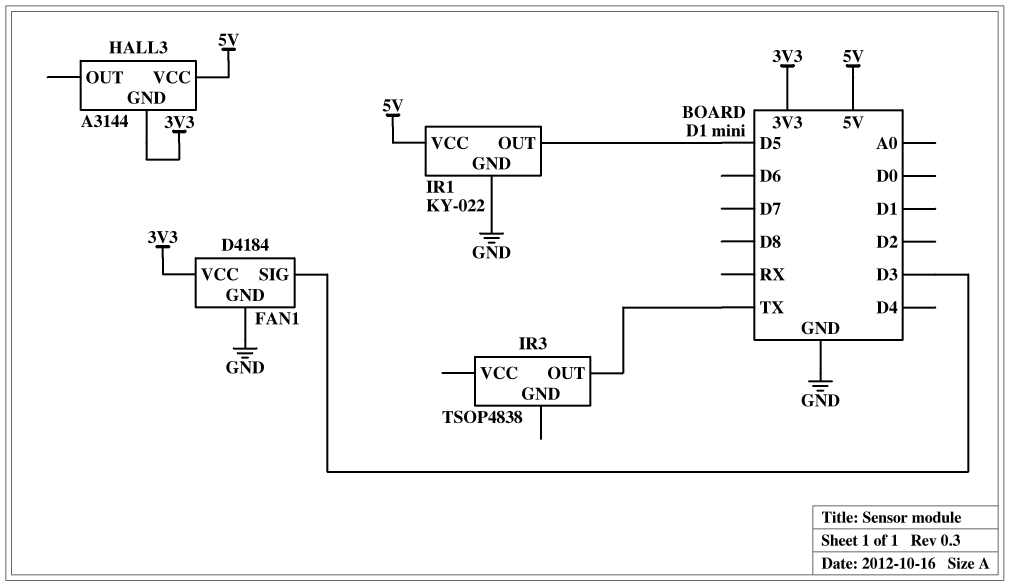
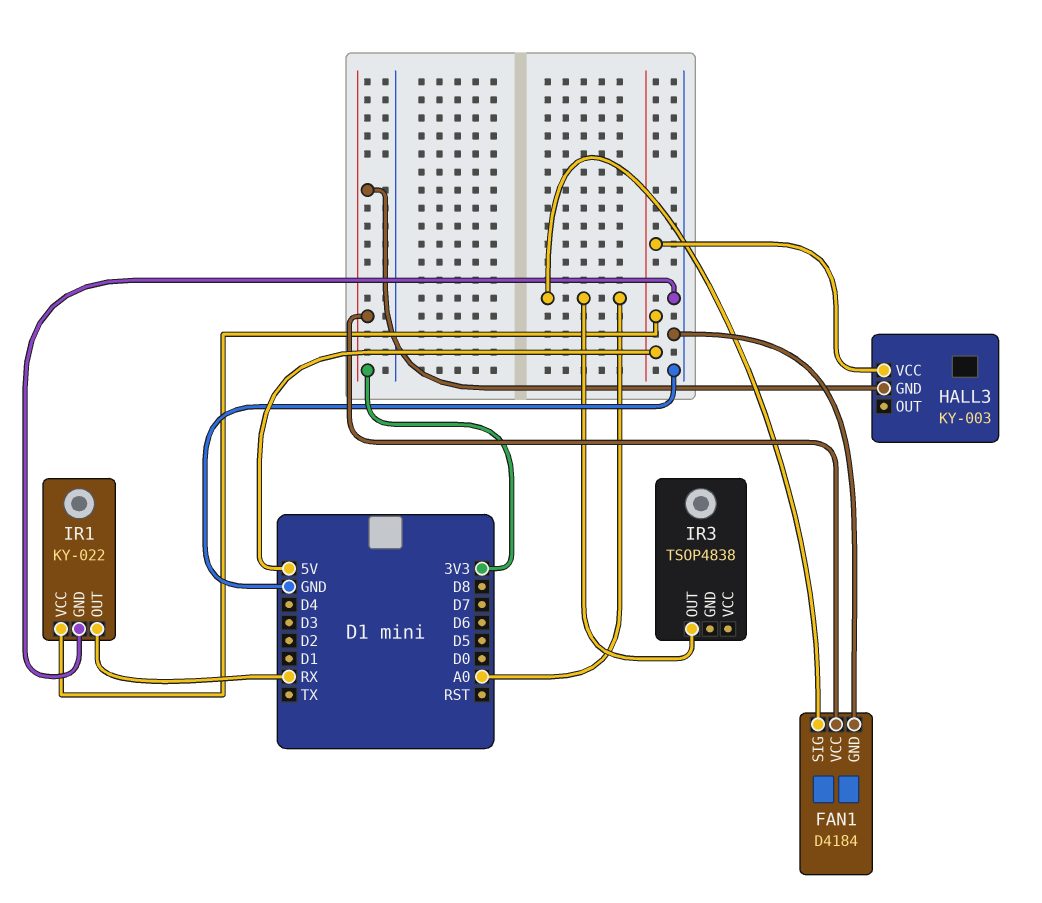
FAN1 pin SIG: D3 -> A0
HALL3: A3144 -> KY-003
IR1 pin OUT: D5 -> RX
IR3 pin OUT: TX -> A0

